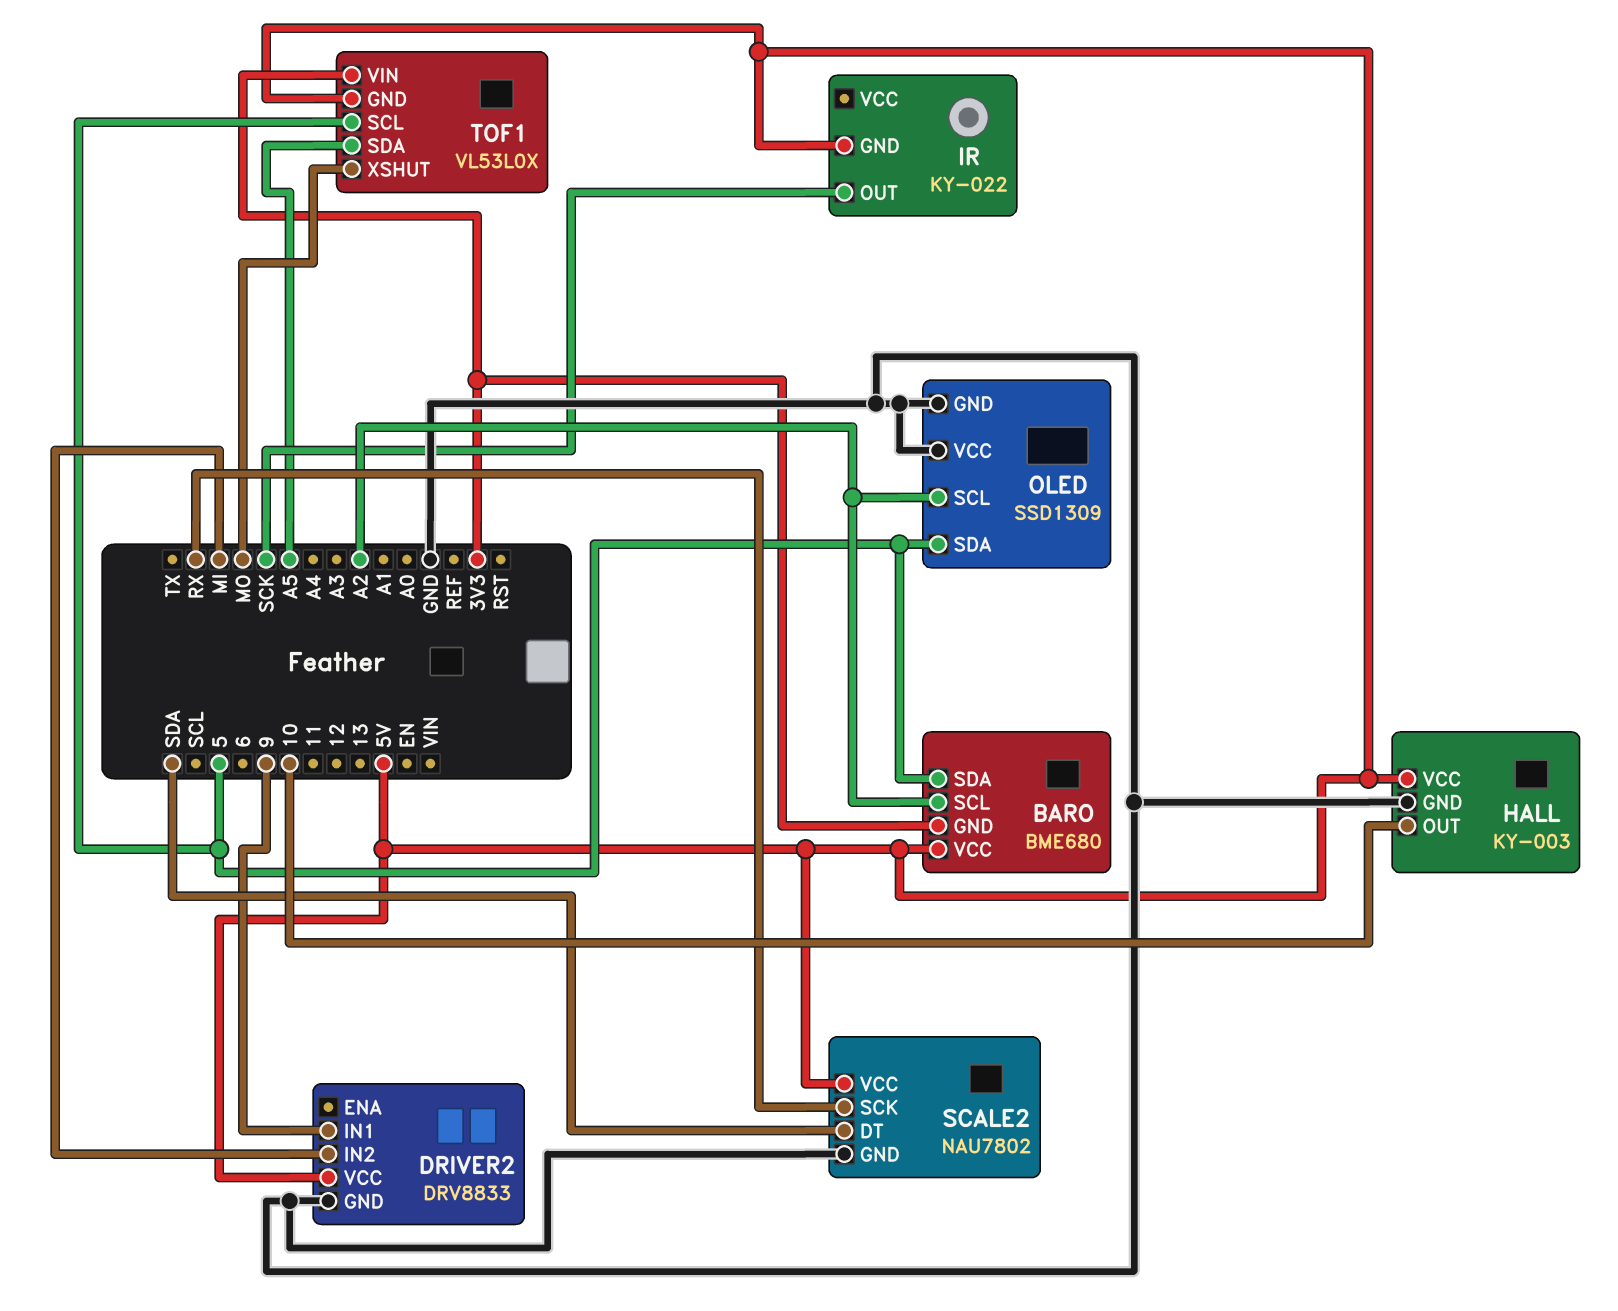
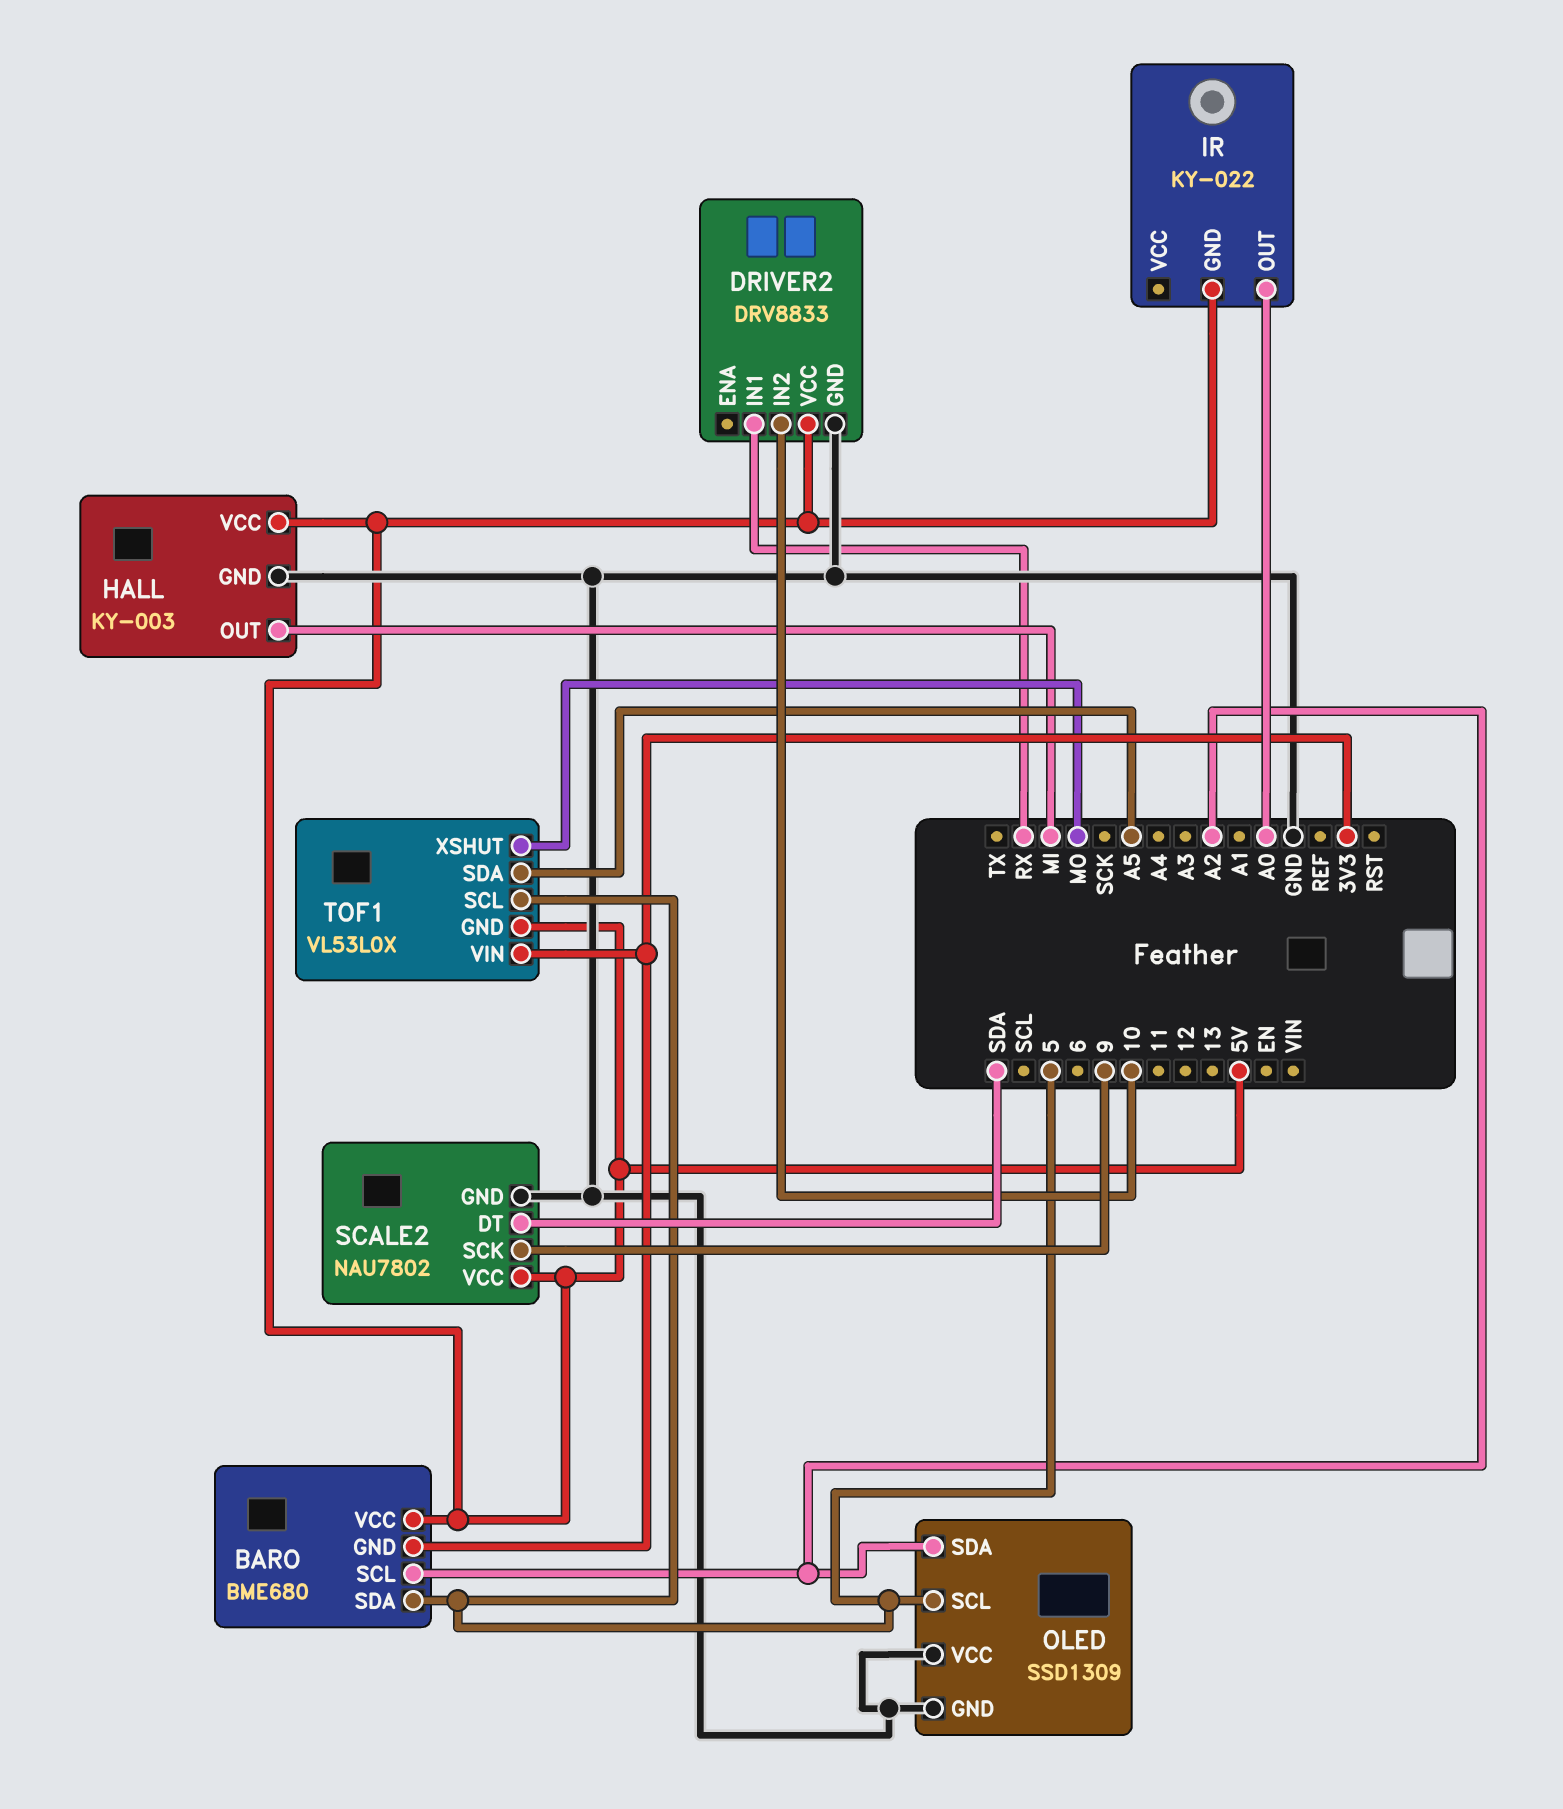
DRIVER2 pin IN1: 9 -> RX
DRIVER2 pin IN2: MI -> 10
HALL pin OUT: 10 -> MI
IR pin OUT: SCK -> A0
OLED pin SCL: A2 -> 5
OLED pin SDA: 5 -> A2
SCALE2 pin SCK: RX -> 9

